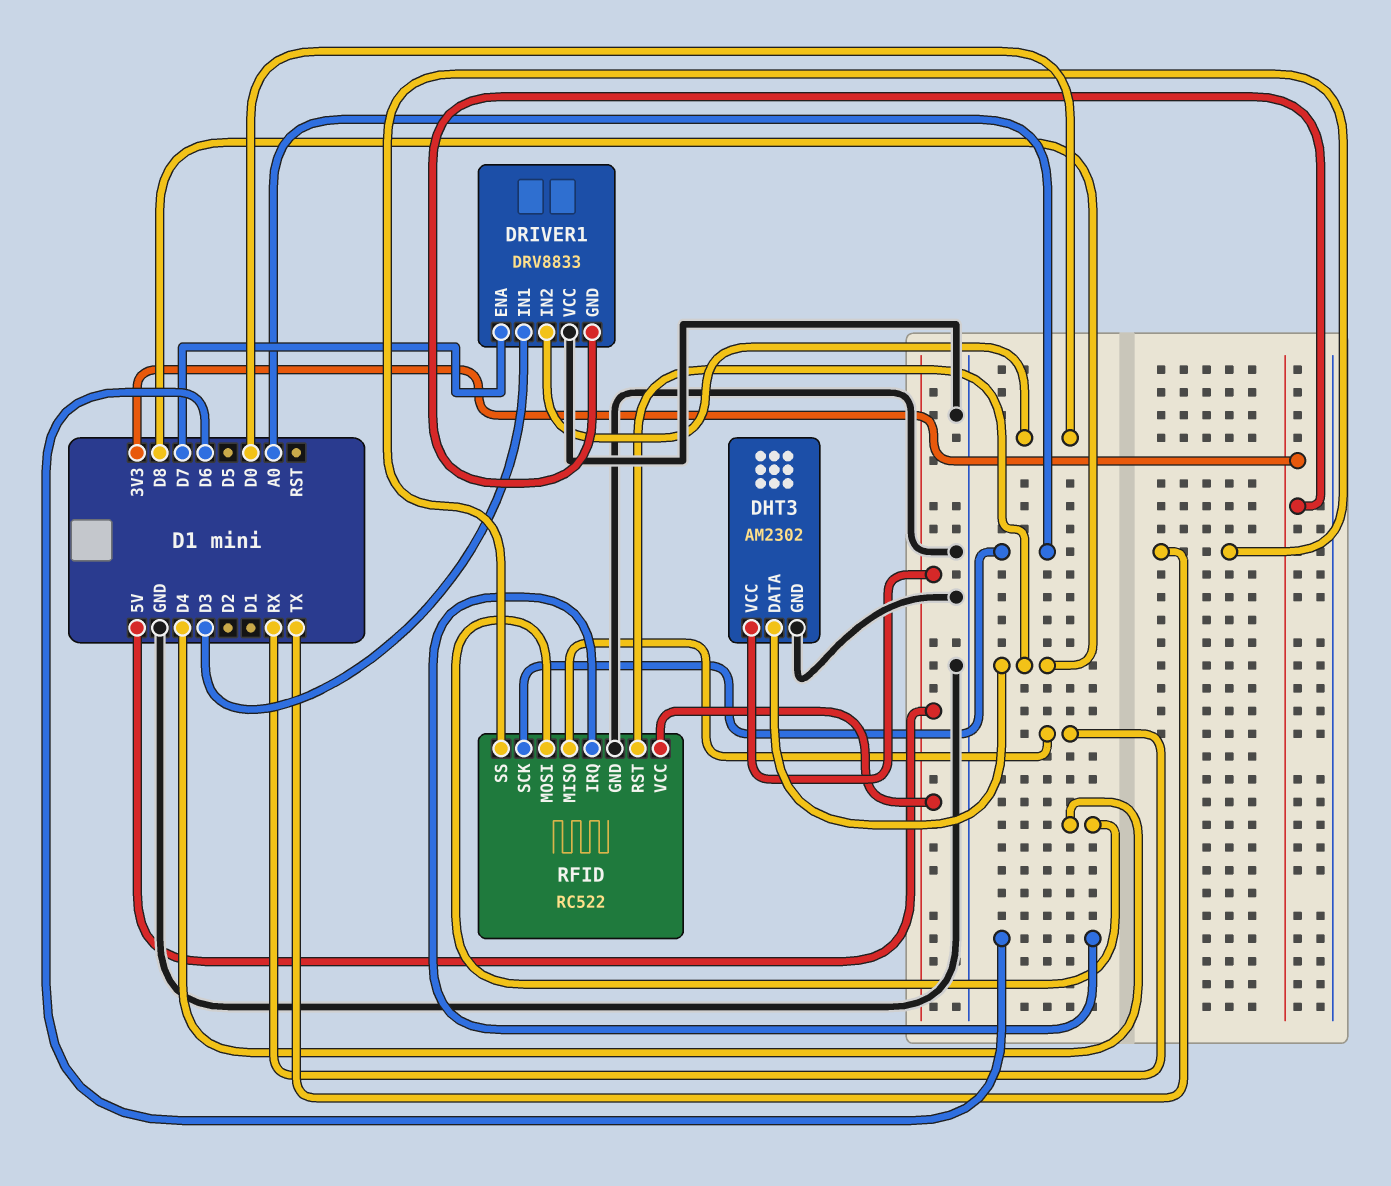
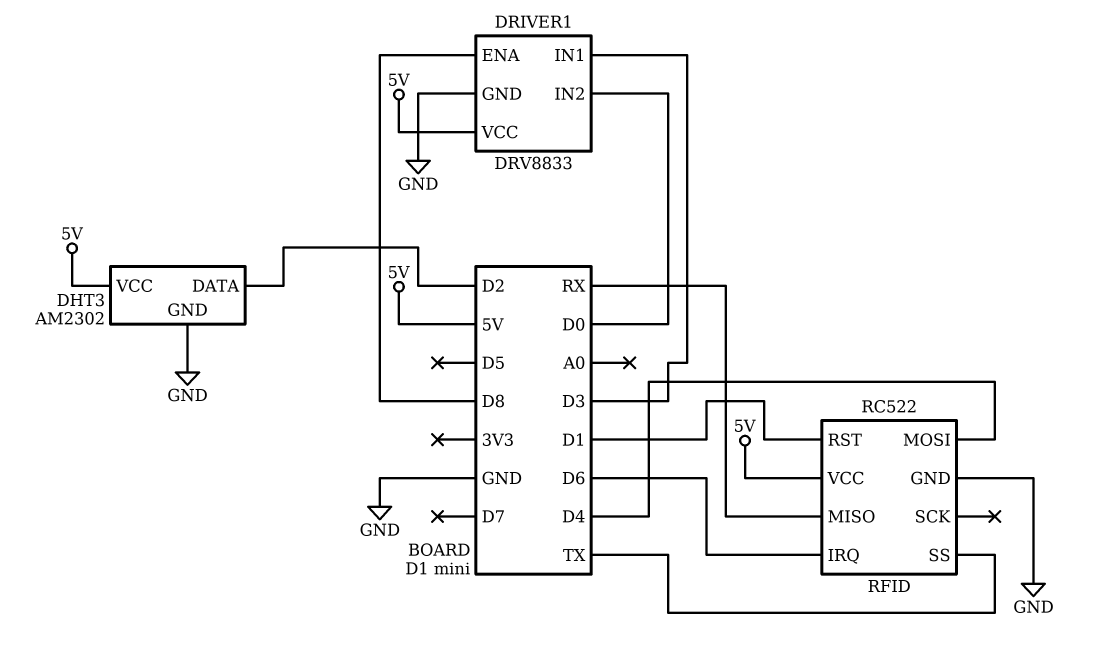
DHT3 pin DATA: D8 -> D2
DRIVER1 pin ENA: D7 -> D8
DRIVER1 pin GND: 3V3 -> GND
DRIVER1 pin VCC: GND -> 5V
RFID pin RST: D8 -> D1
RFID pin SCK: A0 -> none

